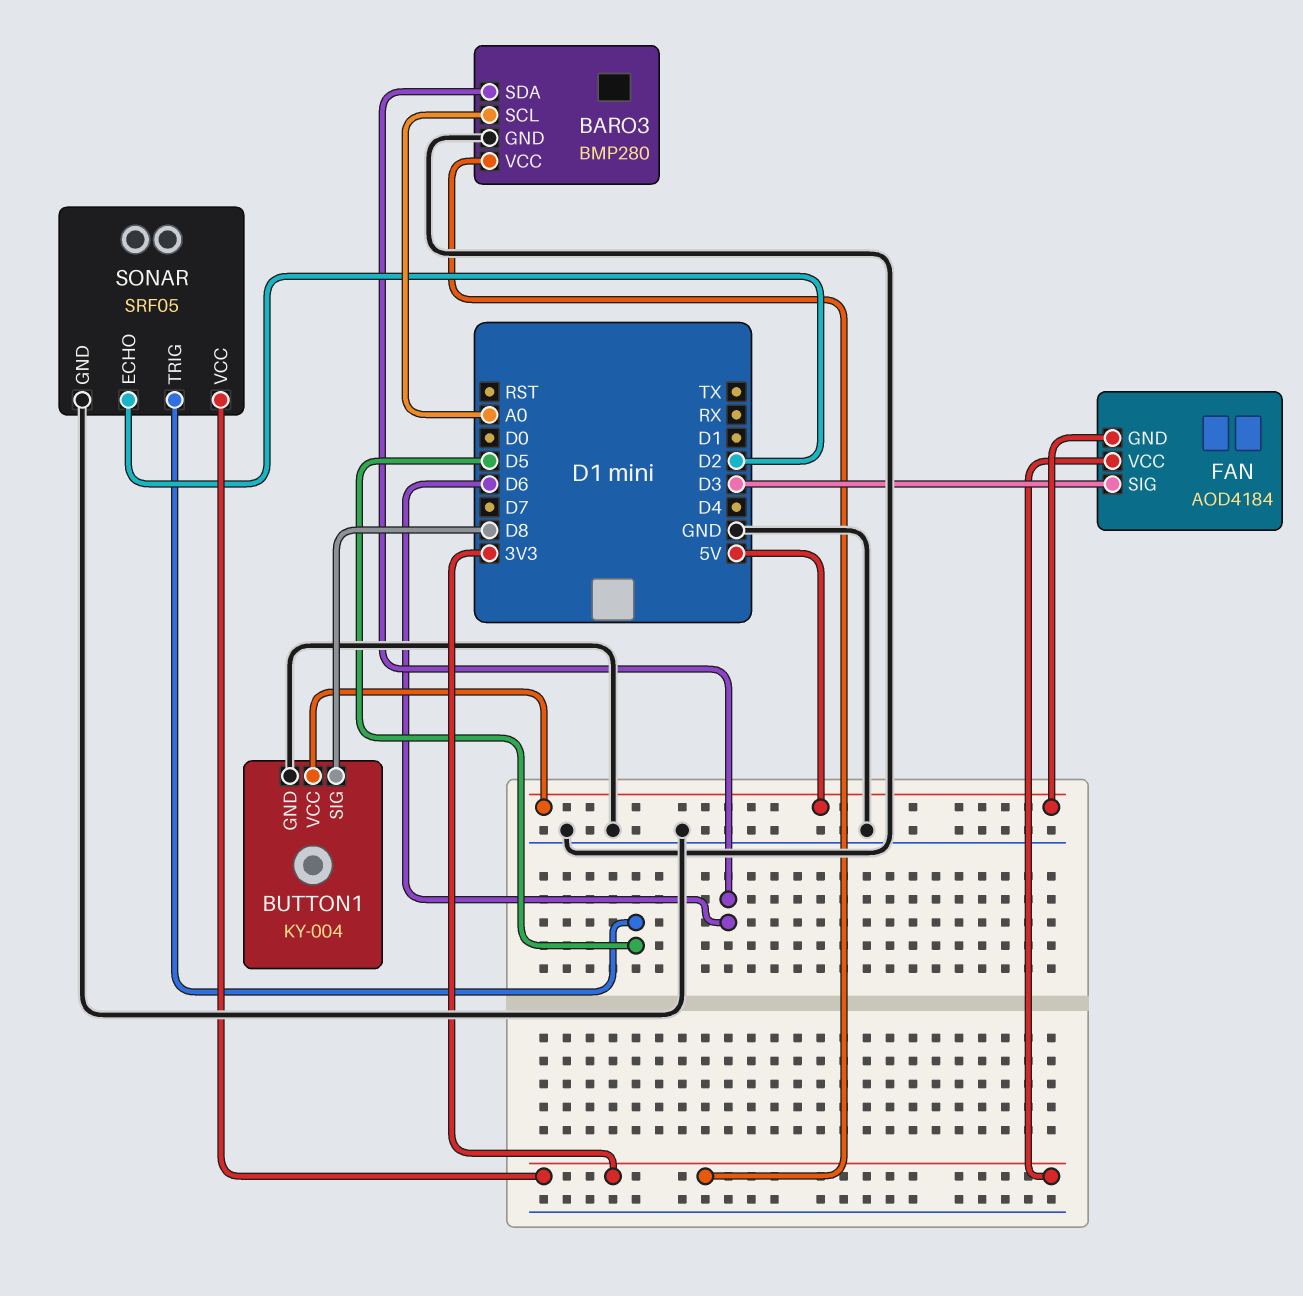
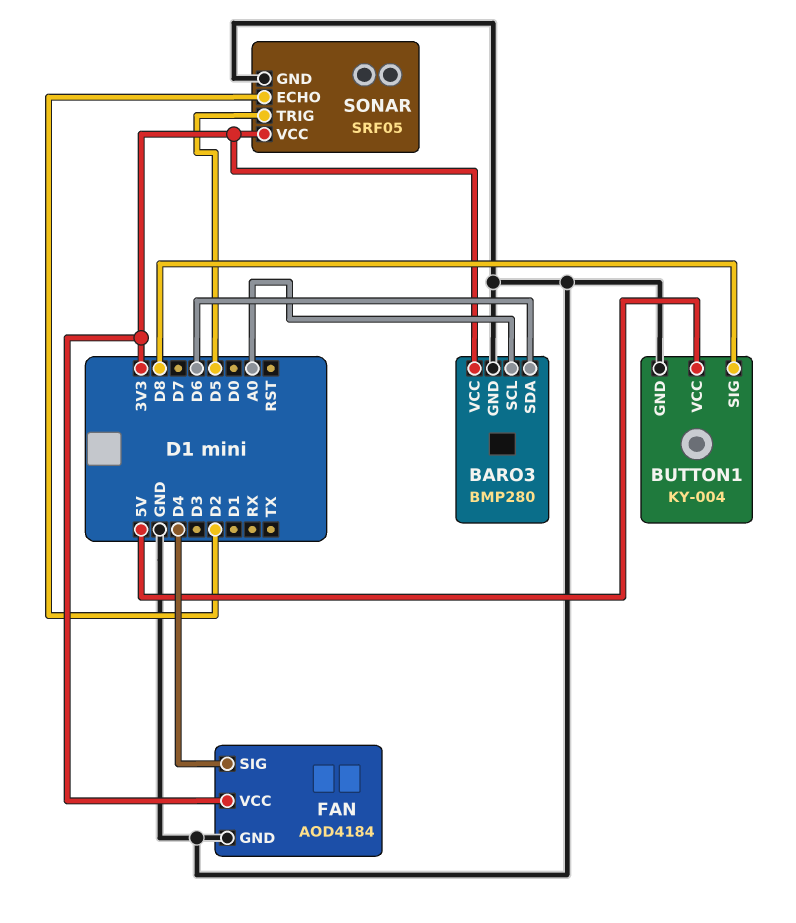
FAN pin GND: 5V -> GND
FAN pin SIG: D3 -> D4

